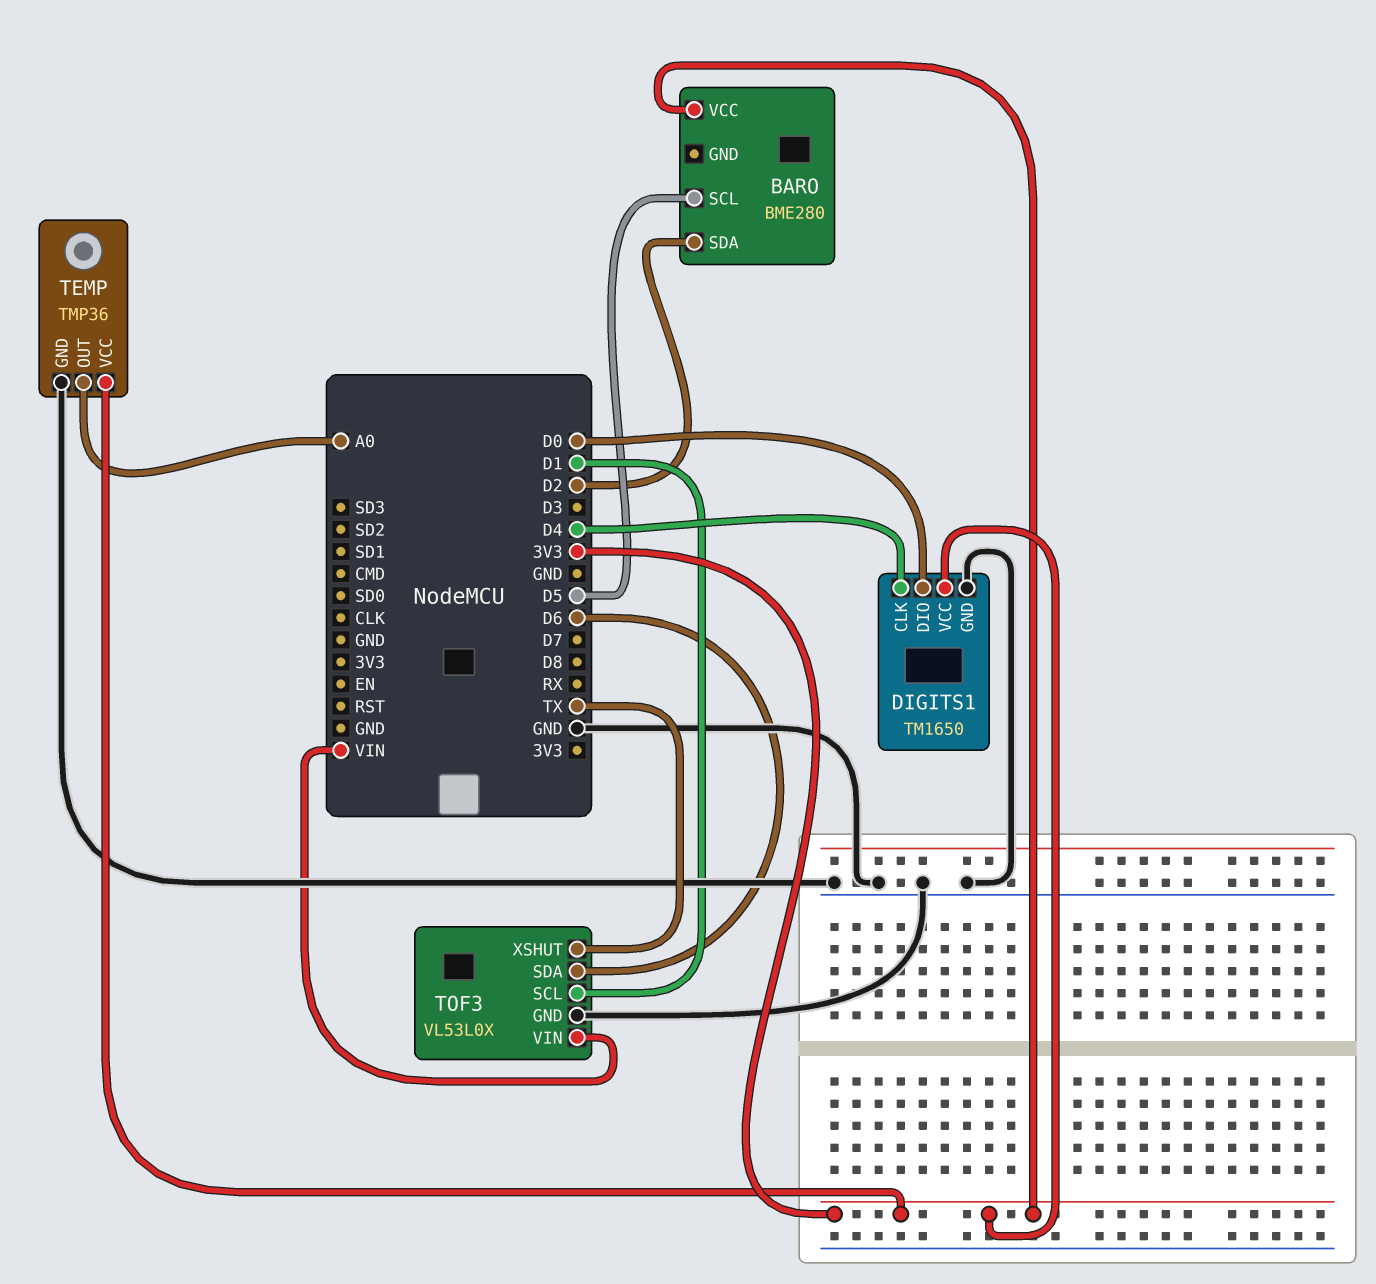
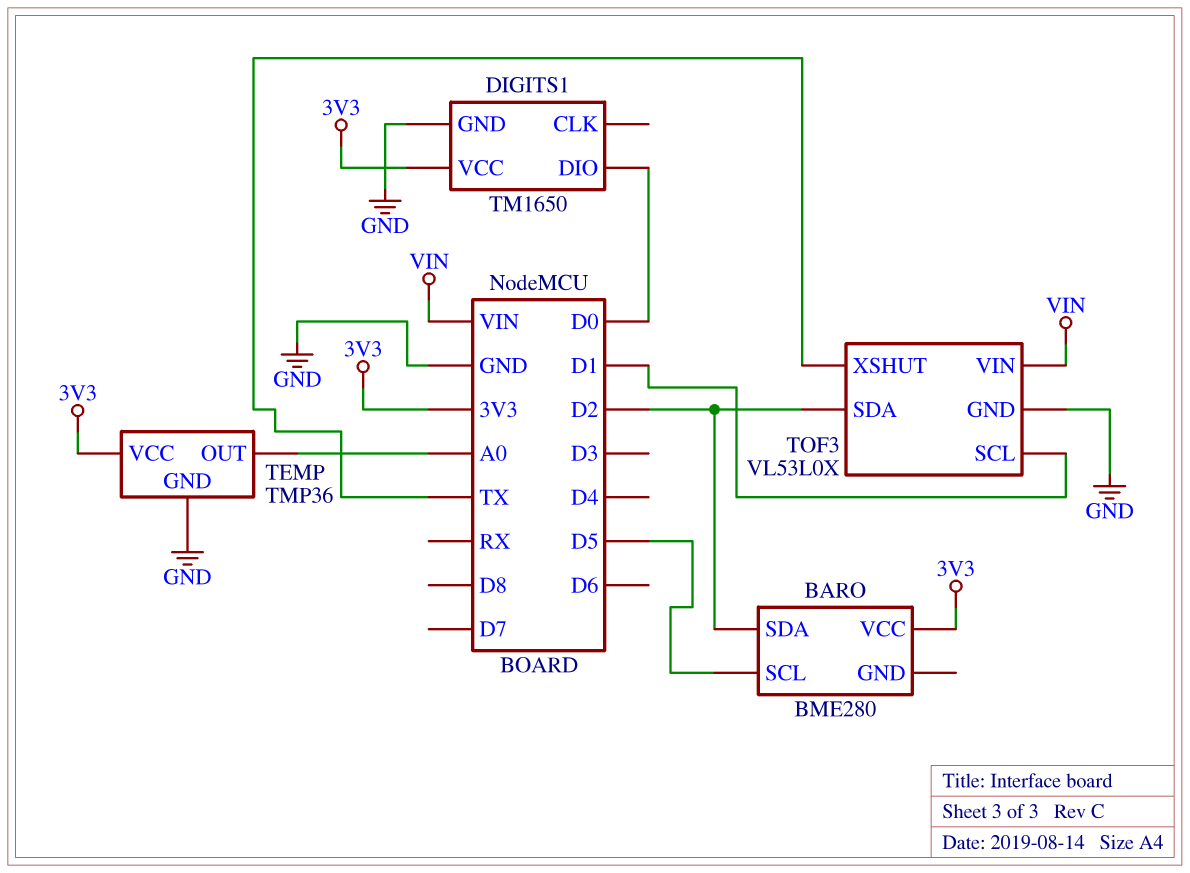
DIGITS1 pin CLK: D4 -> none
TOF3 pin SDA: D6 -> D2

